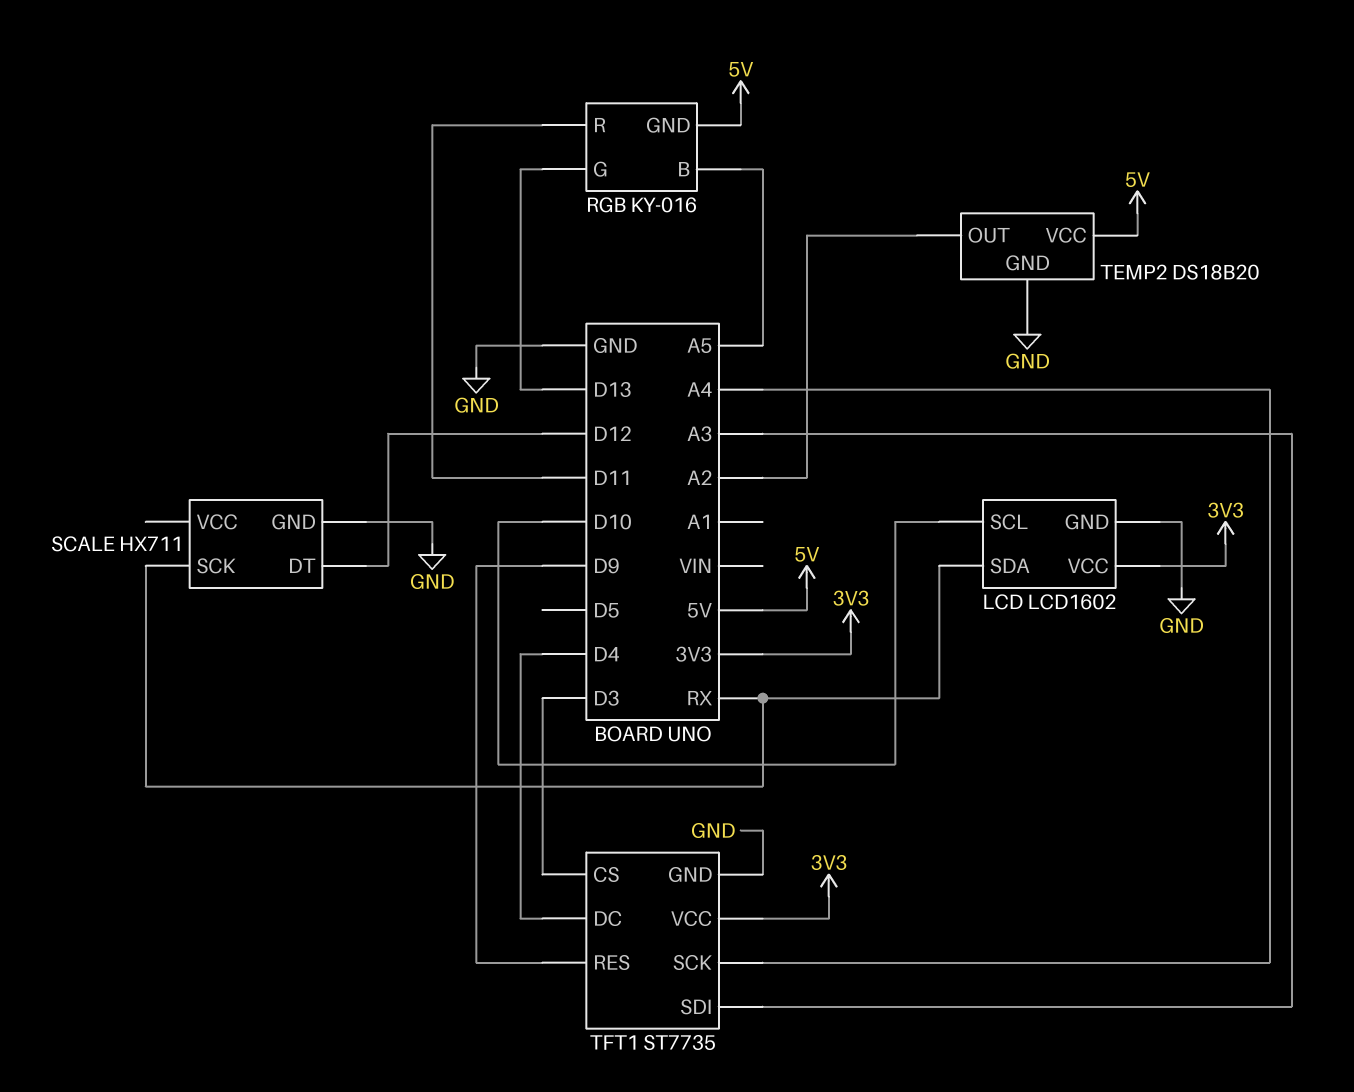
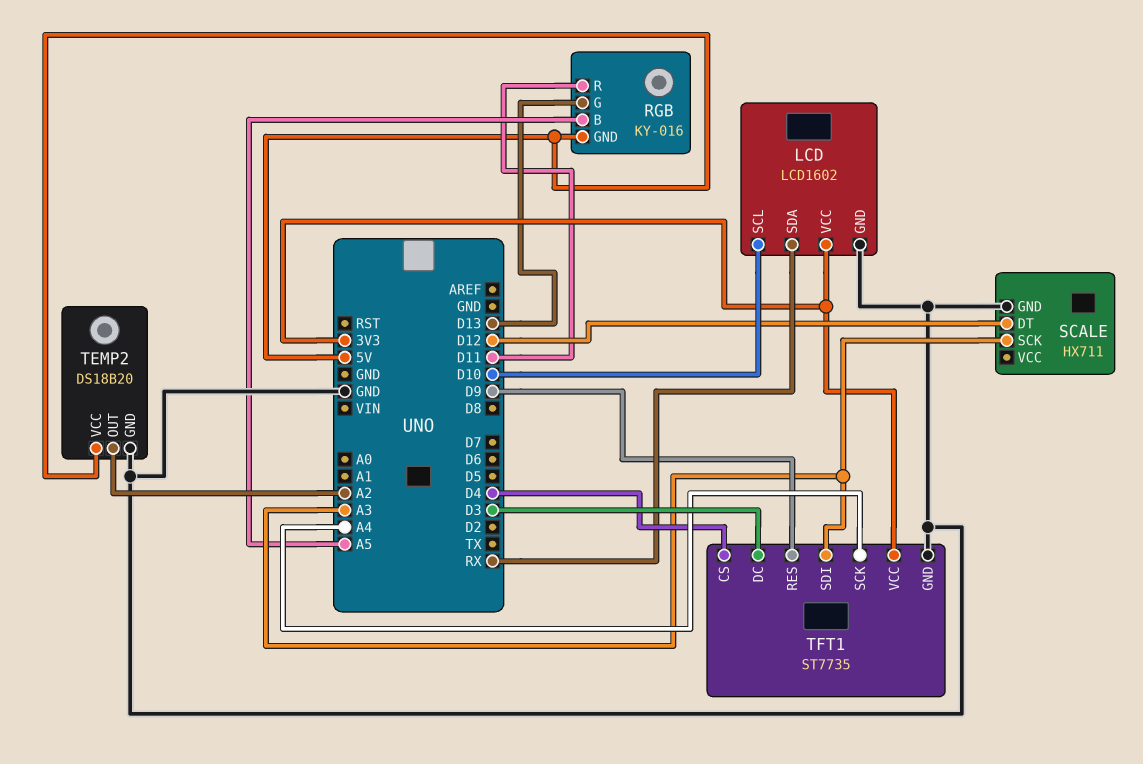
SCALE pin SCK: RX -> A3
TFT1 pin CS: D3 -> D4
TFT1 pin DC: D4 -> D3

